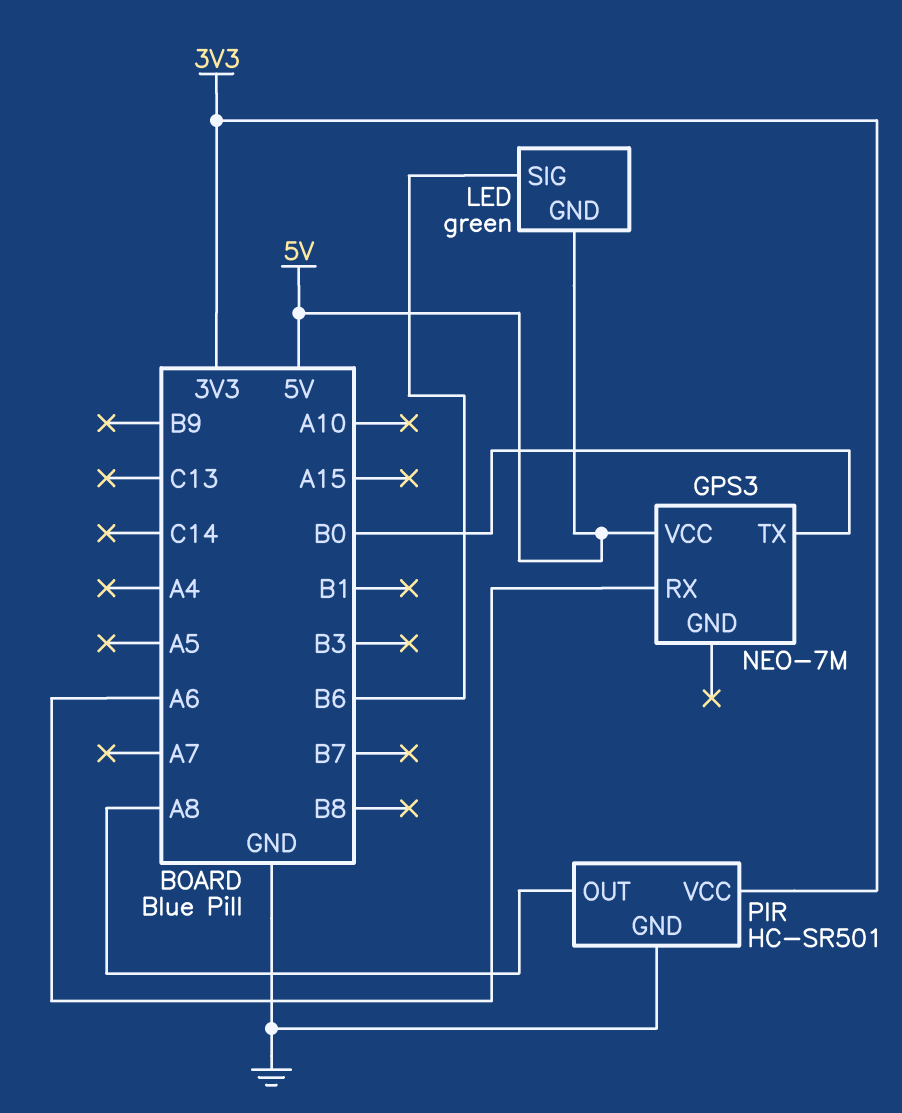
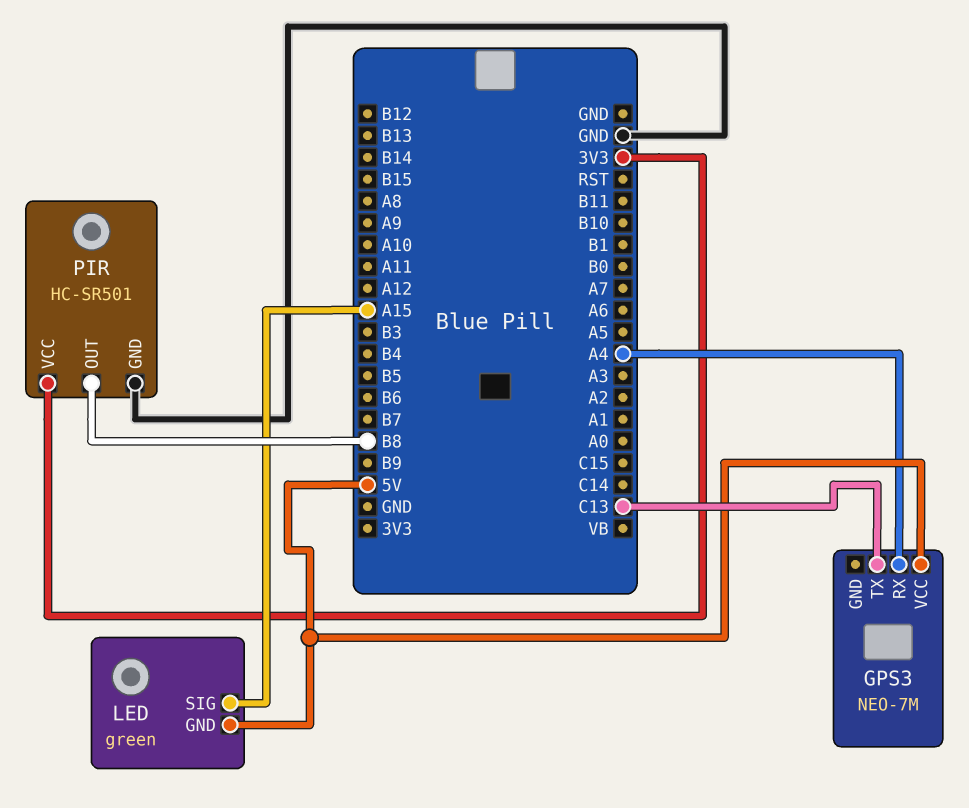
GPS3 pin RX: A6 -> A4
GPS3 pin TX: B0 -> C13
LED pin SIG: B6 -> A15
PIR pin OUT: A8 -> B8

